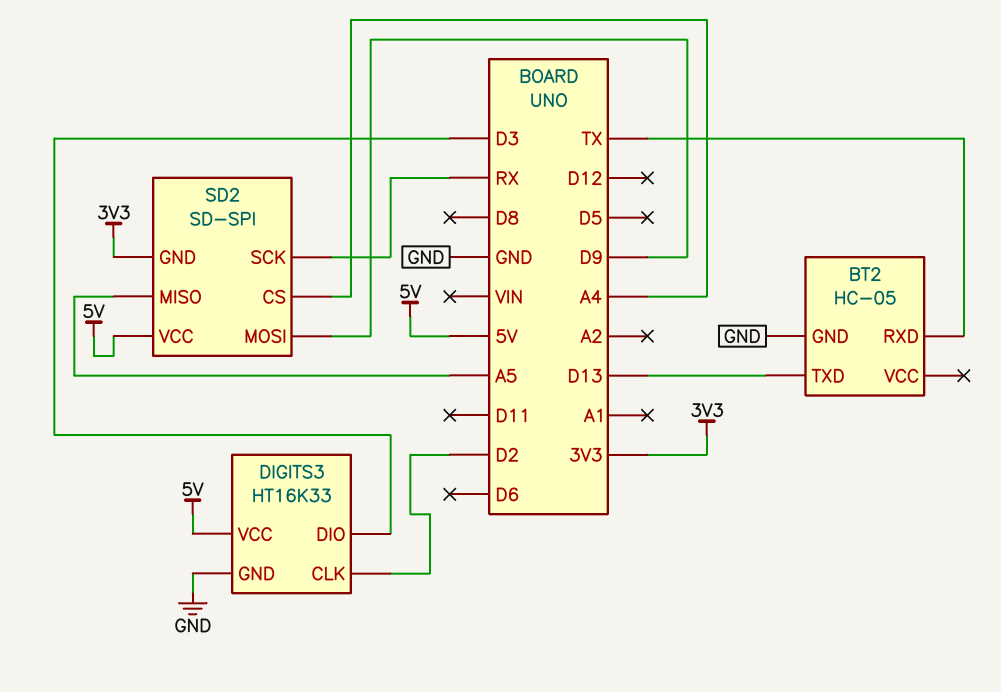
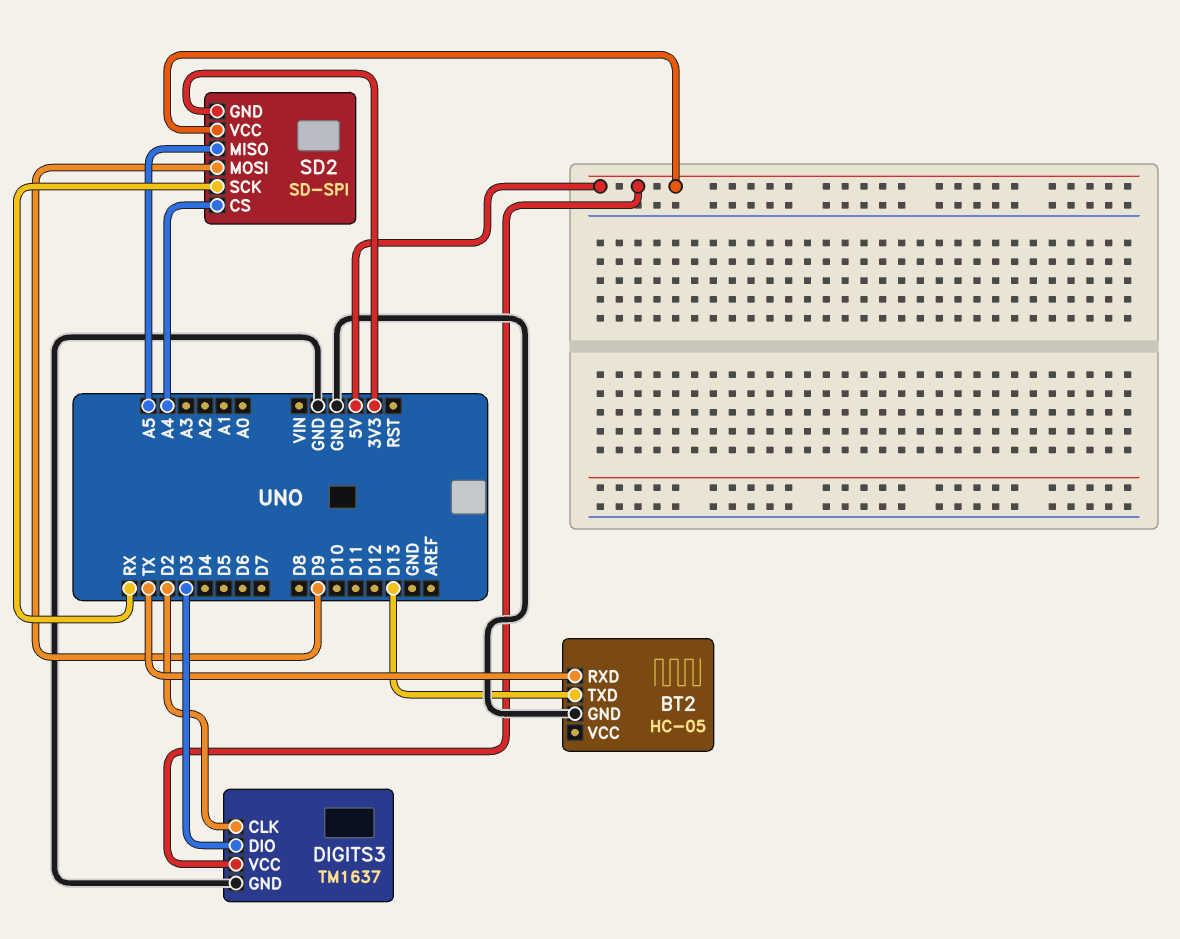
DIGITS3: HT16K33 -> TM1637

